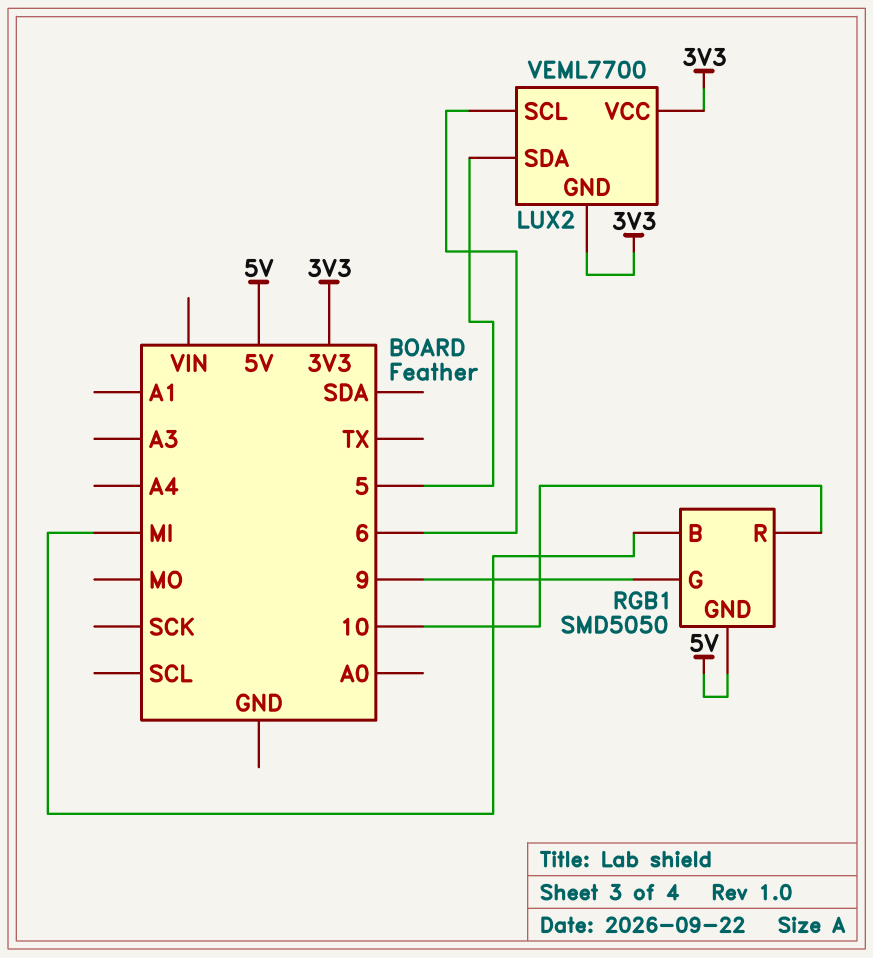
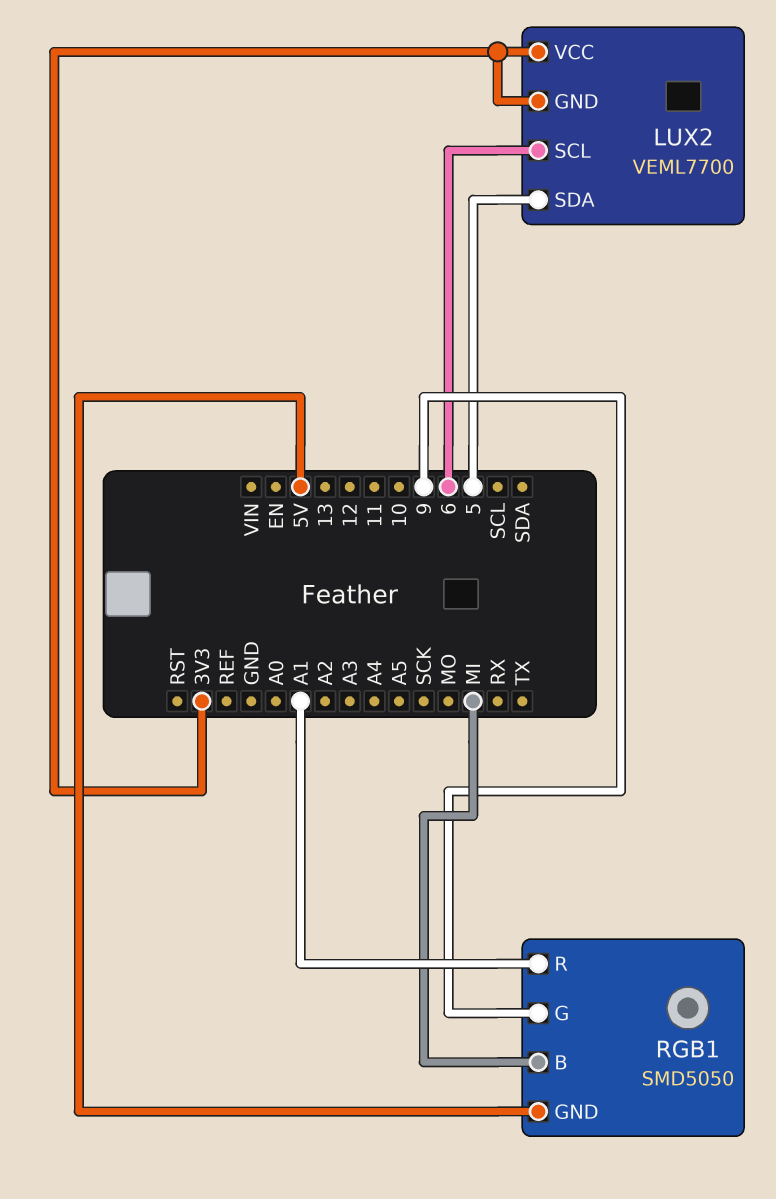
RGB1 pin R: 10 -> A1

